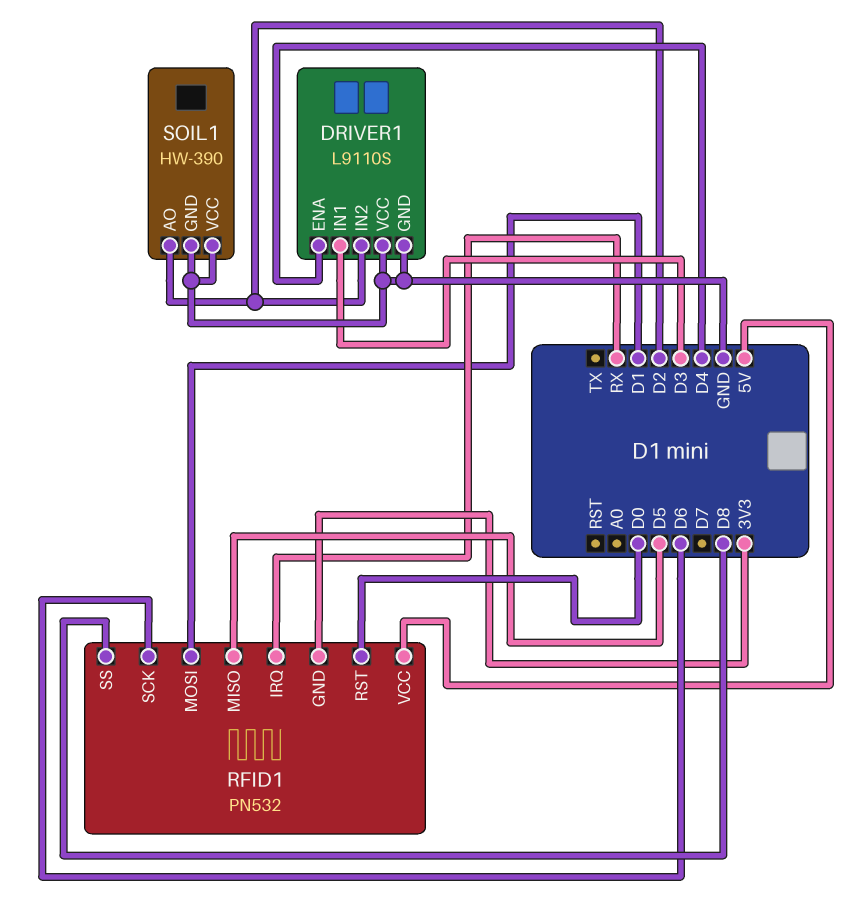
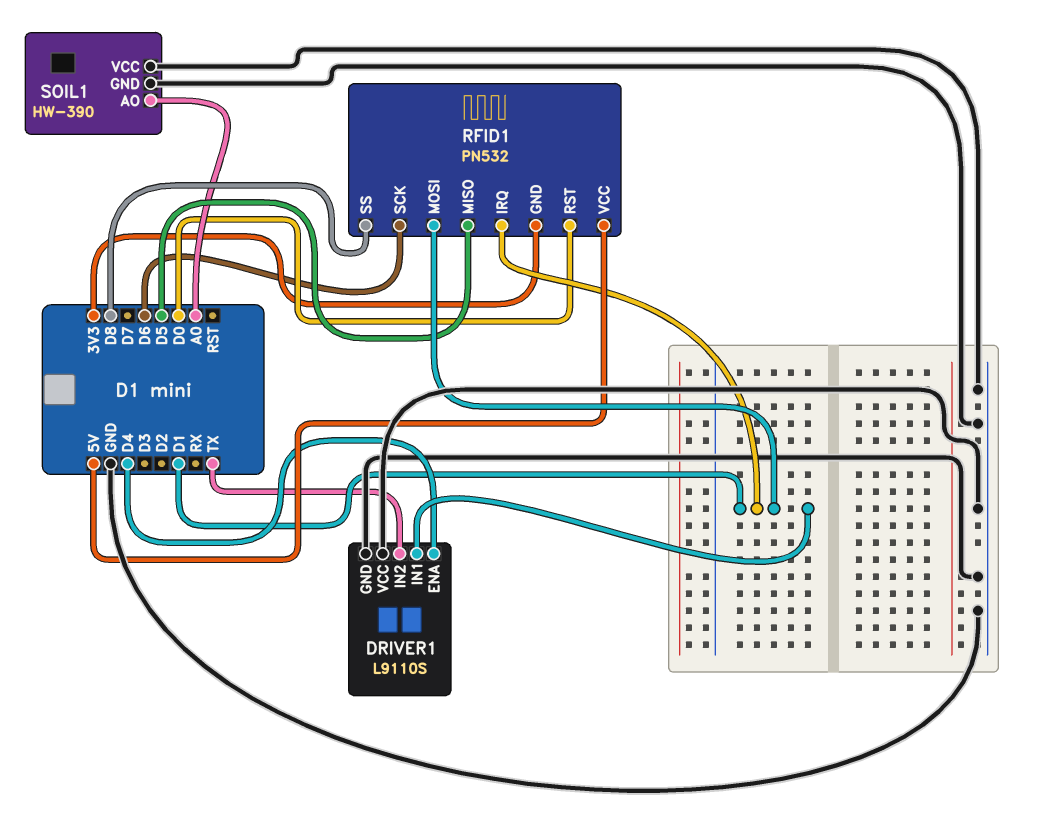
DRIVER1 pin IN1: D3 -> D1
DRIVER1 pin IN2: D2 -> TX
RFID1 pin IRQ: RX -> D1
SOIL1 pin AO: D2 -> A0

